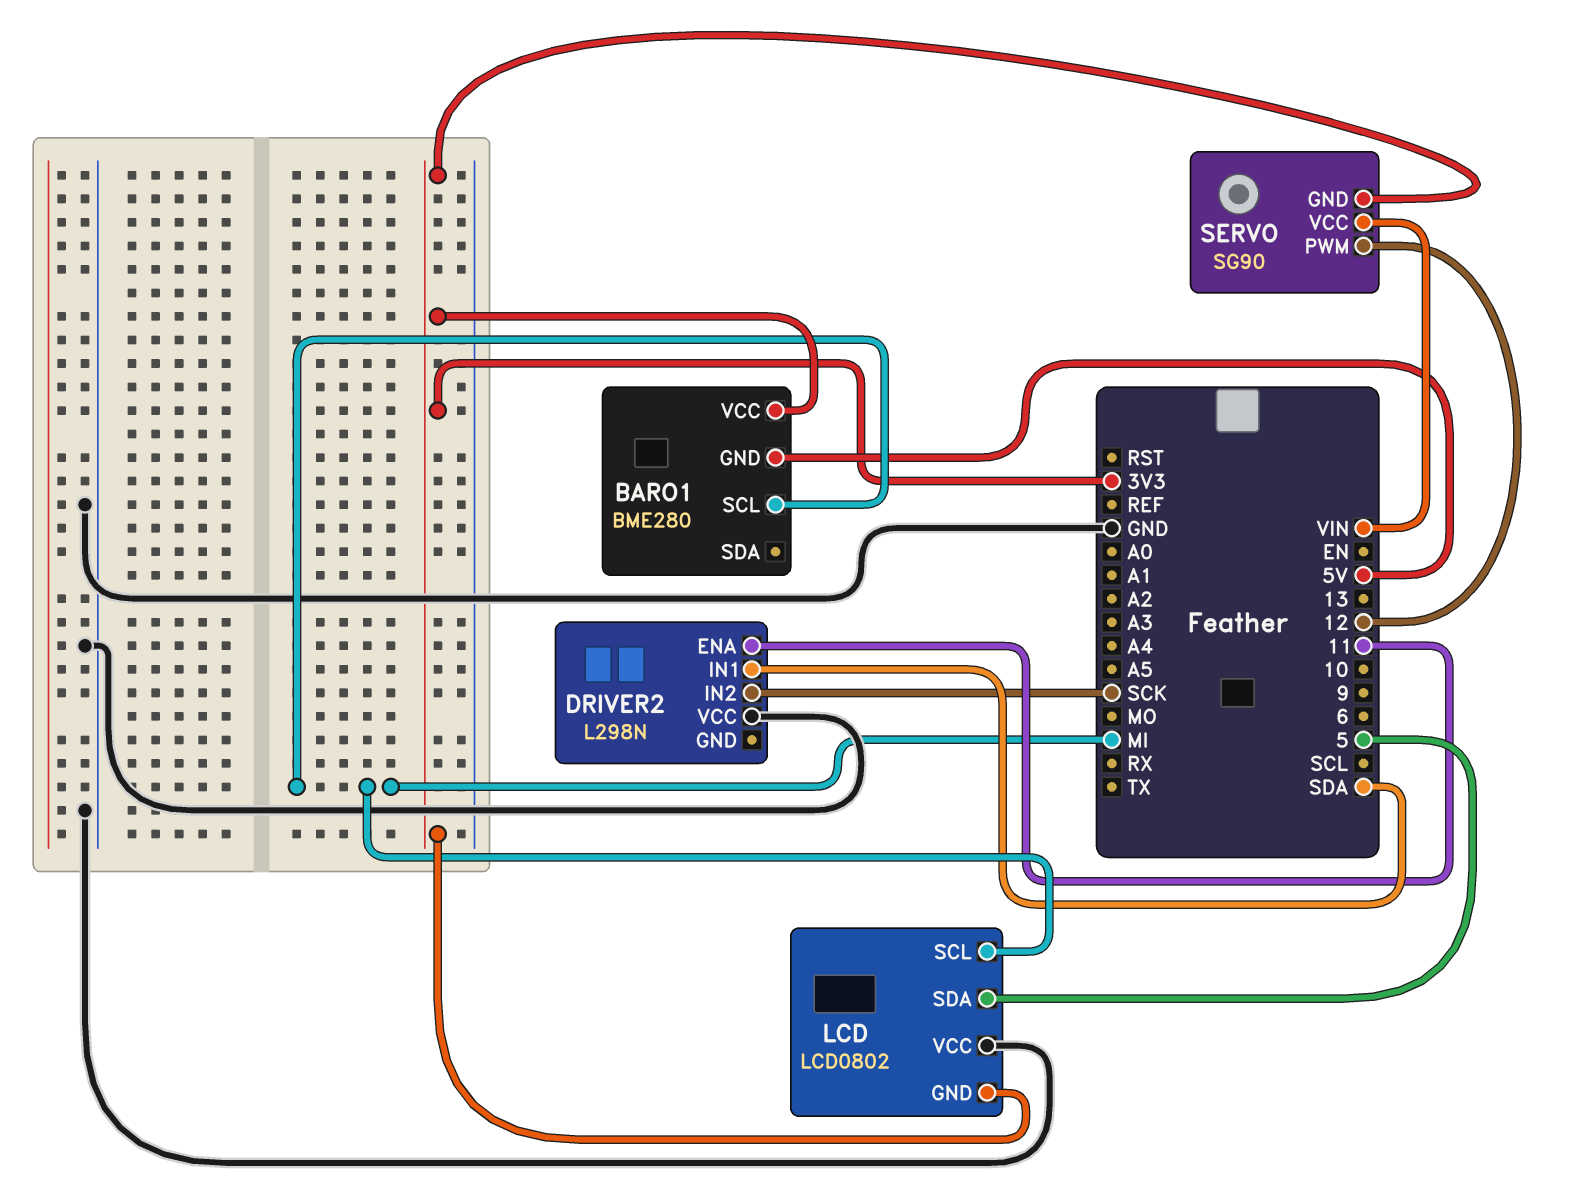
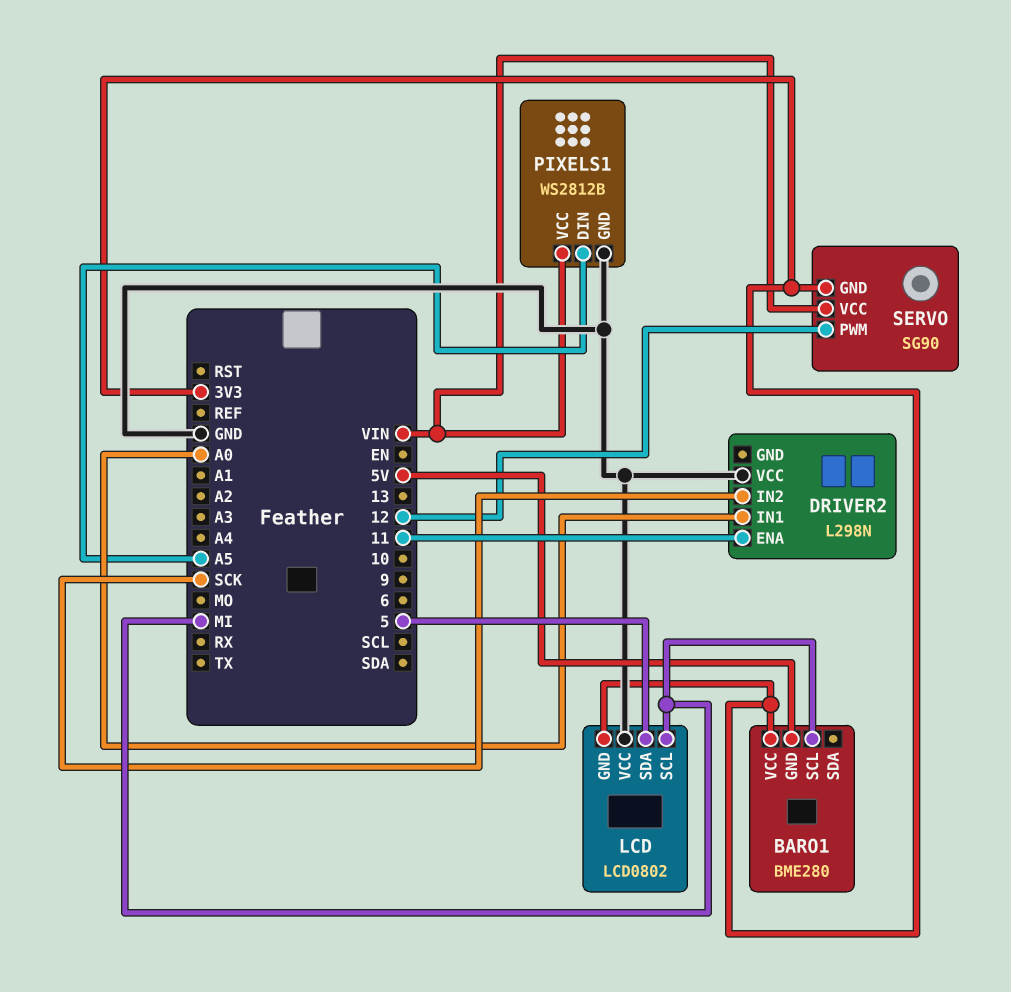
DRIVER2 pin IN1: SDA -> A0
PIXELS1: none -> WS2812B
PIXELS1 pin DIN: none -> A5
PIXELS1 pin GND: none -> GND
PIXELS1 pin VCC: none -> VIN

